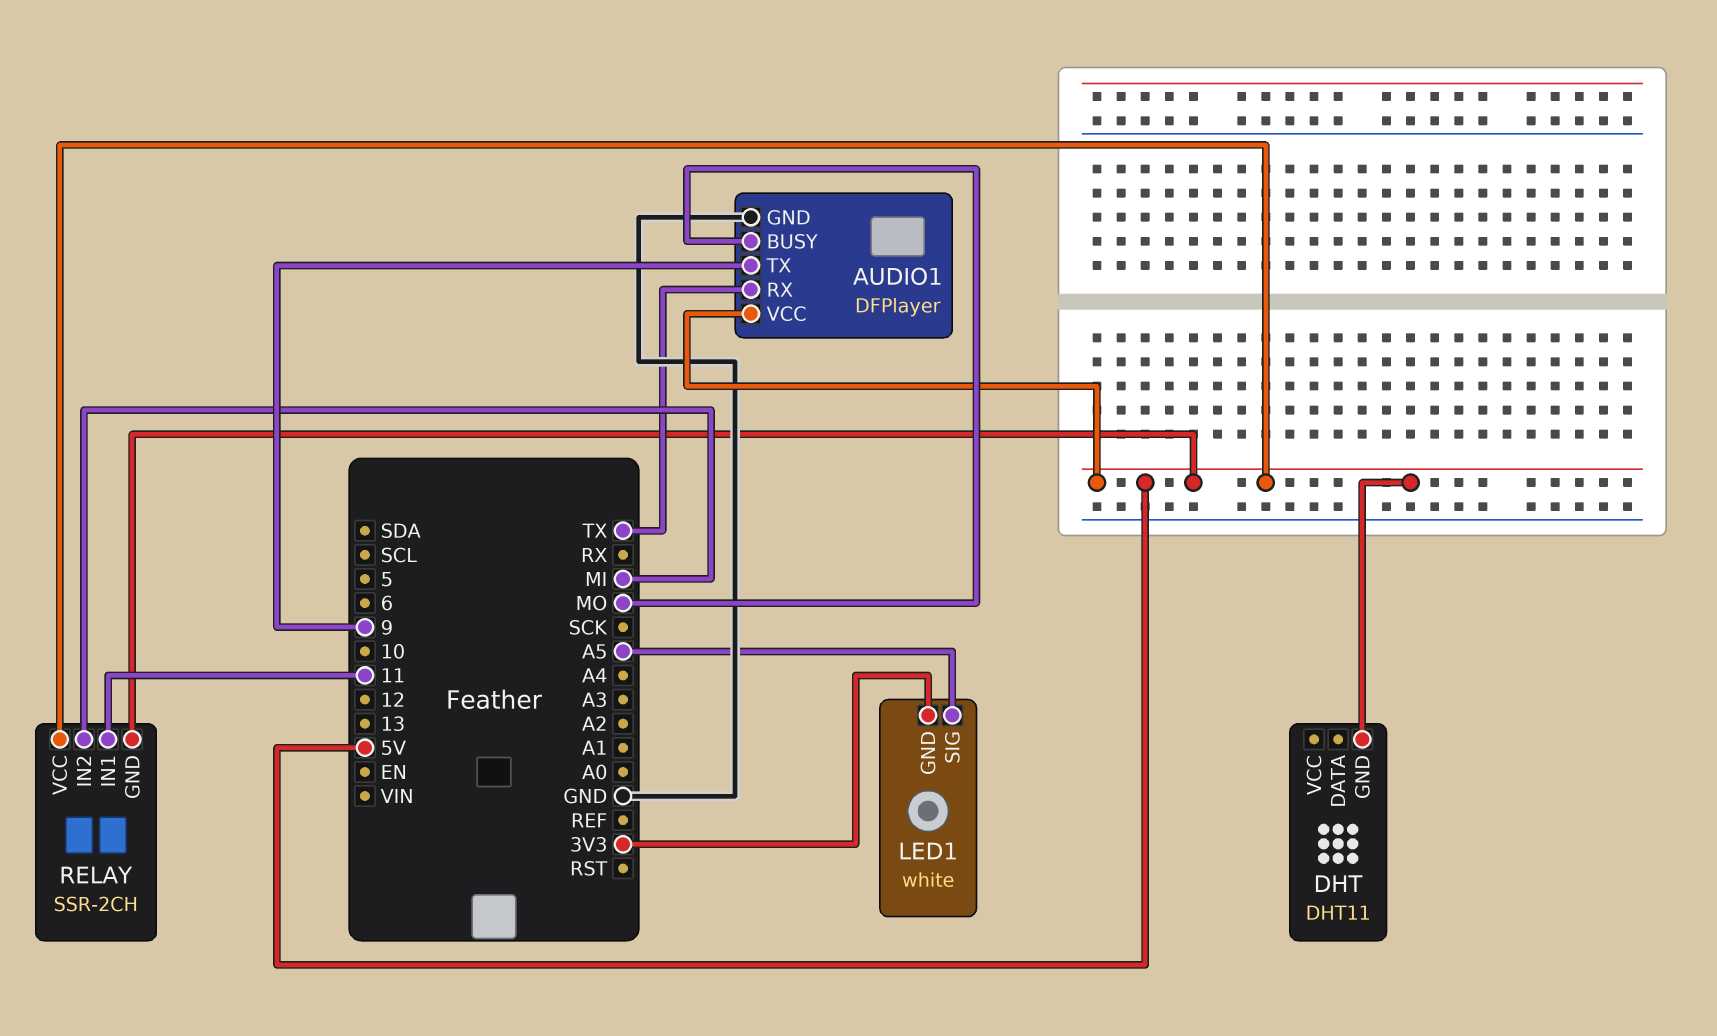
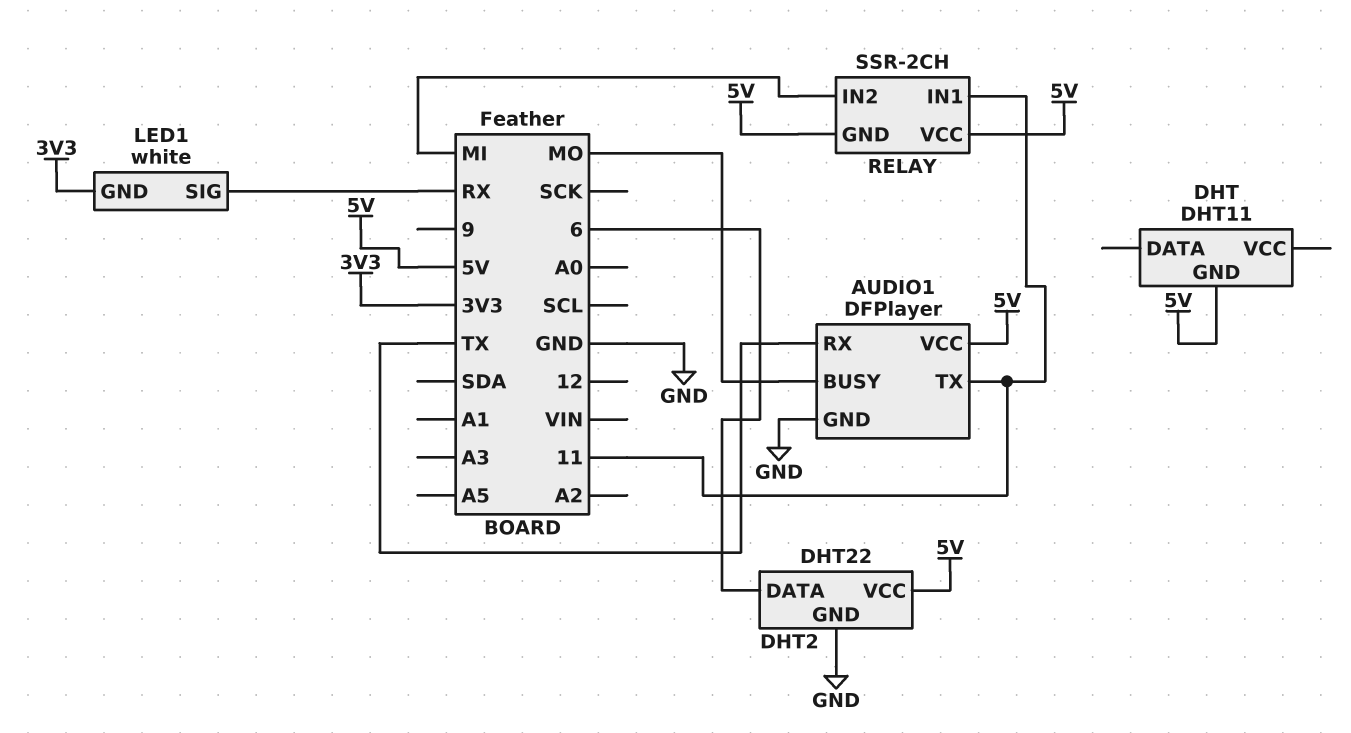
AUDIO1 pin TX: 9 -> 11
DHT2: none -> DHT22
DHT2 pin DATA: none -> 6
DHT2 pin GND: none -> GND
DHT2 pin VCC: none -> 5V
LED1 pin SIG: A5 -> RX

